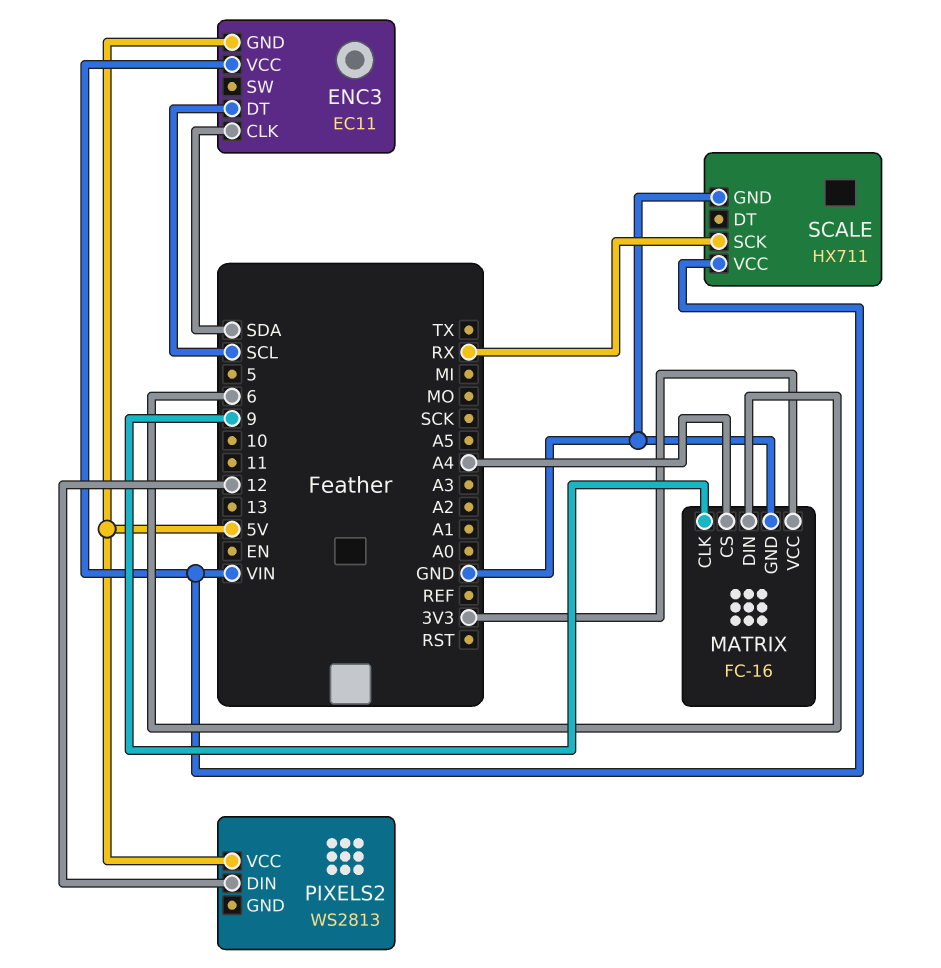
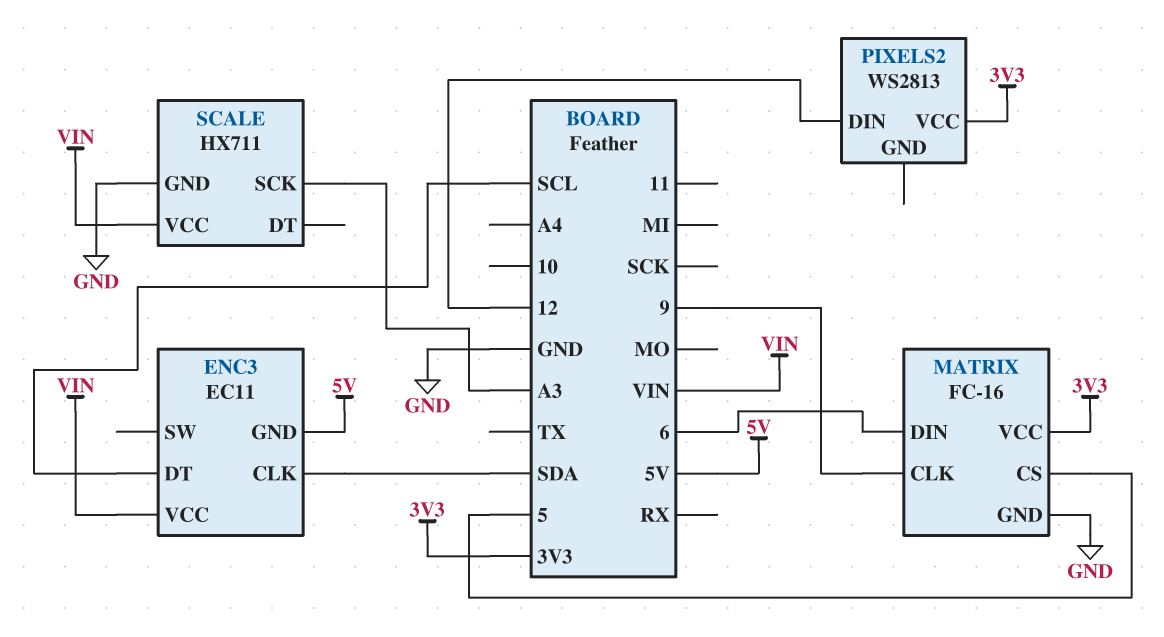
MATRIX pin CS: A4 -> 5
PIXELS2 pin VCC: 5V -> 3V3
SCALE pin SCK: RX -> A3

